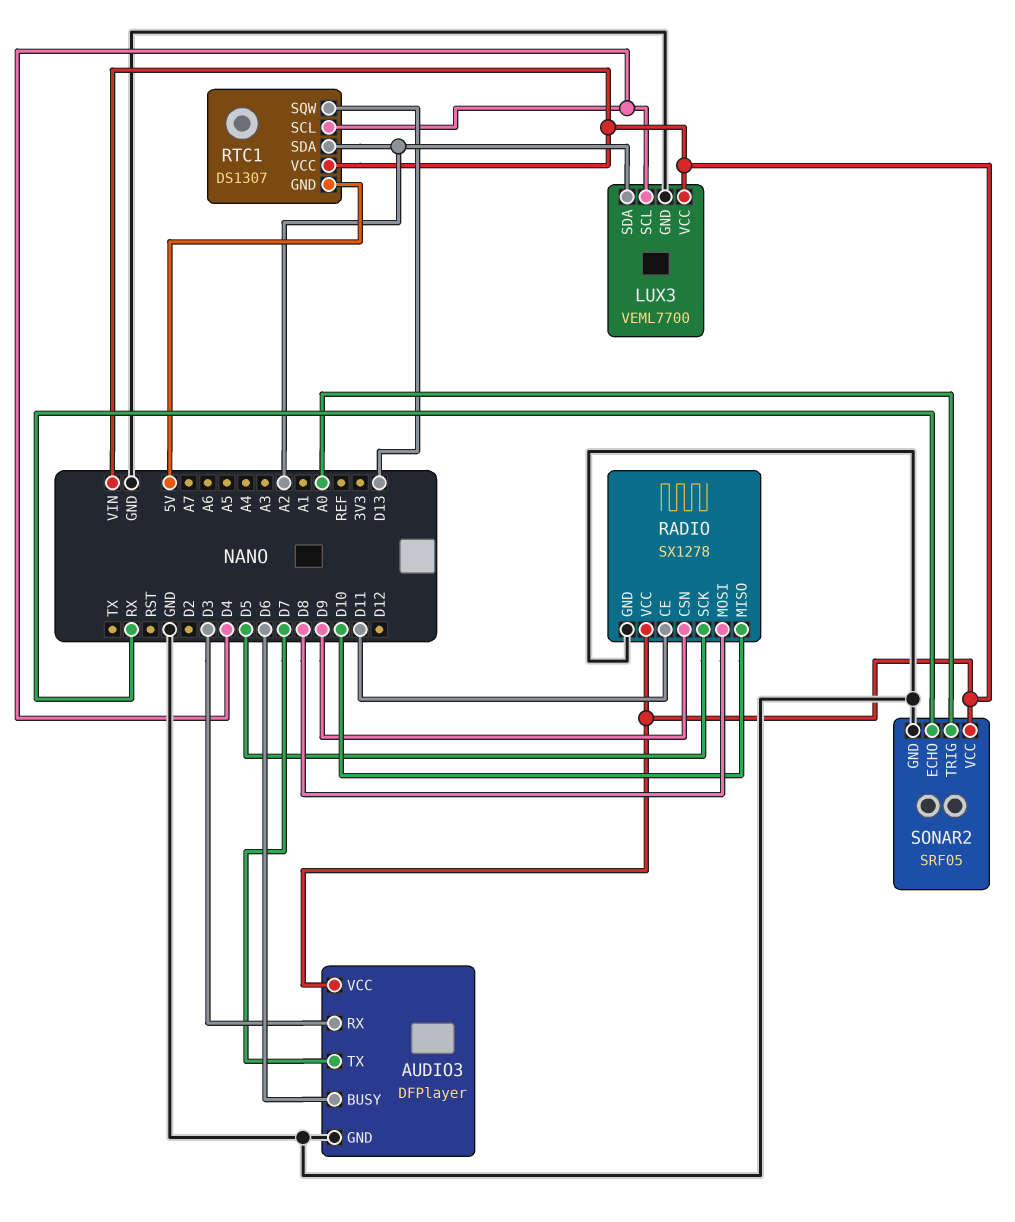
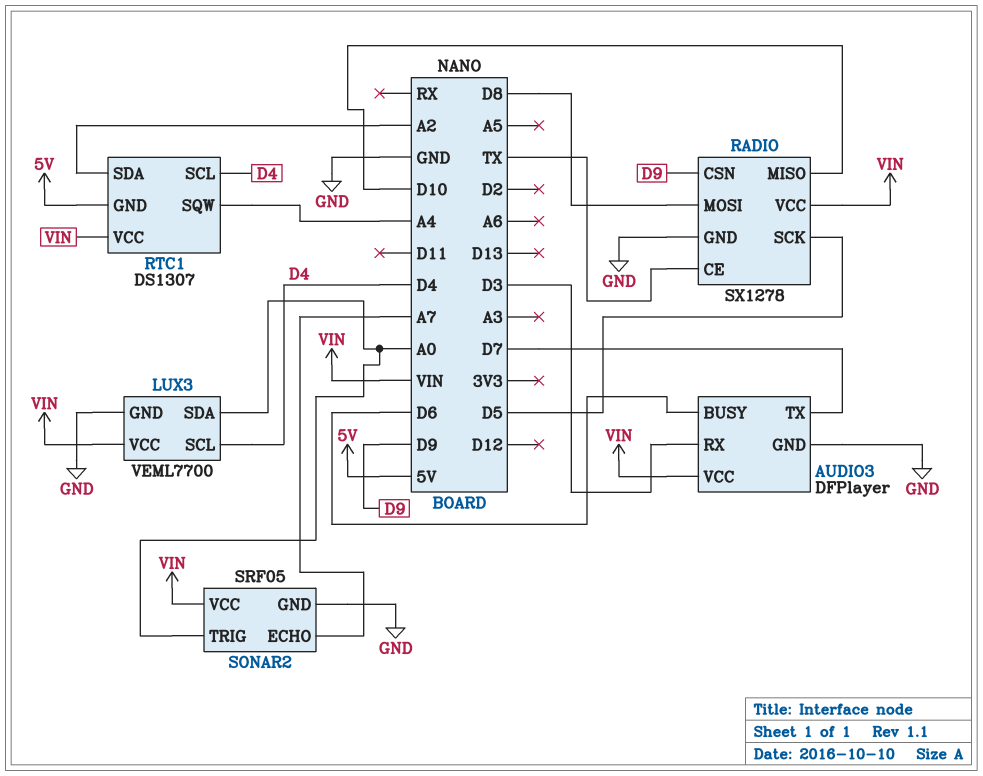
LUX3 pin SDA: A2 -> A0
RADIO pin CE: D11 -> TX
RTC1 pin SQW: D13 -> A4
SONAR2 pin ECHO: RX -> A7

